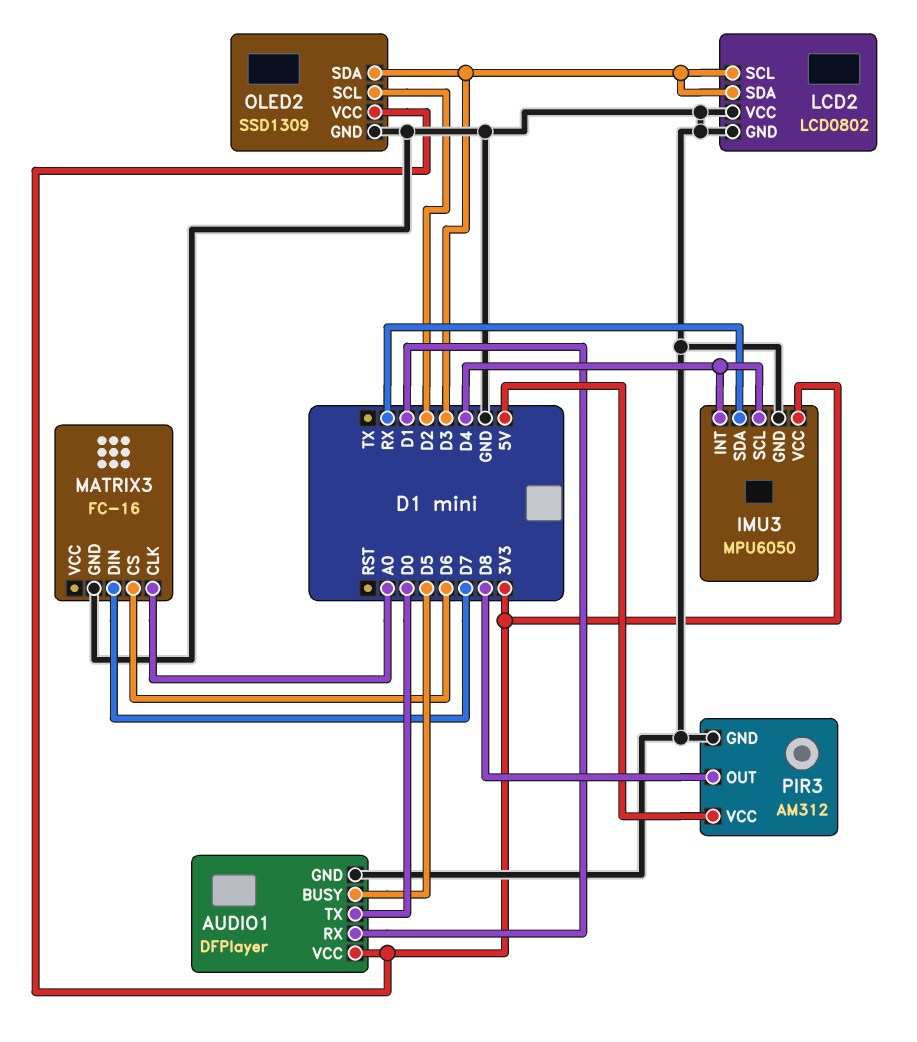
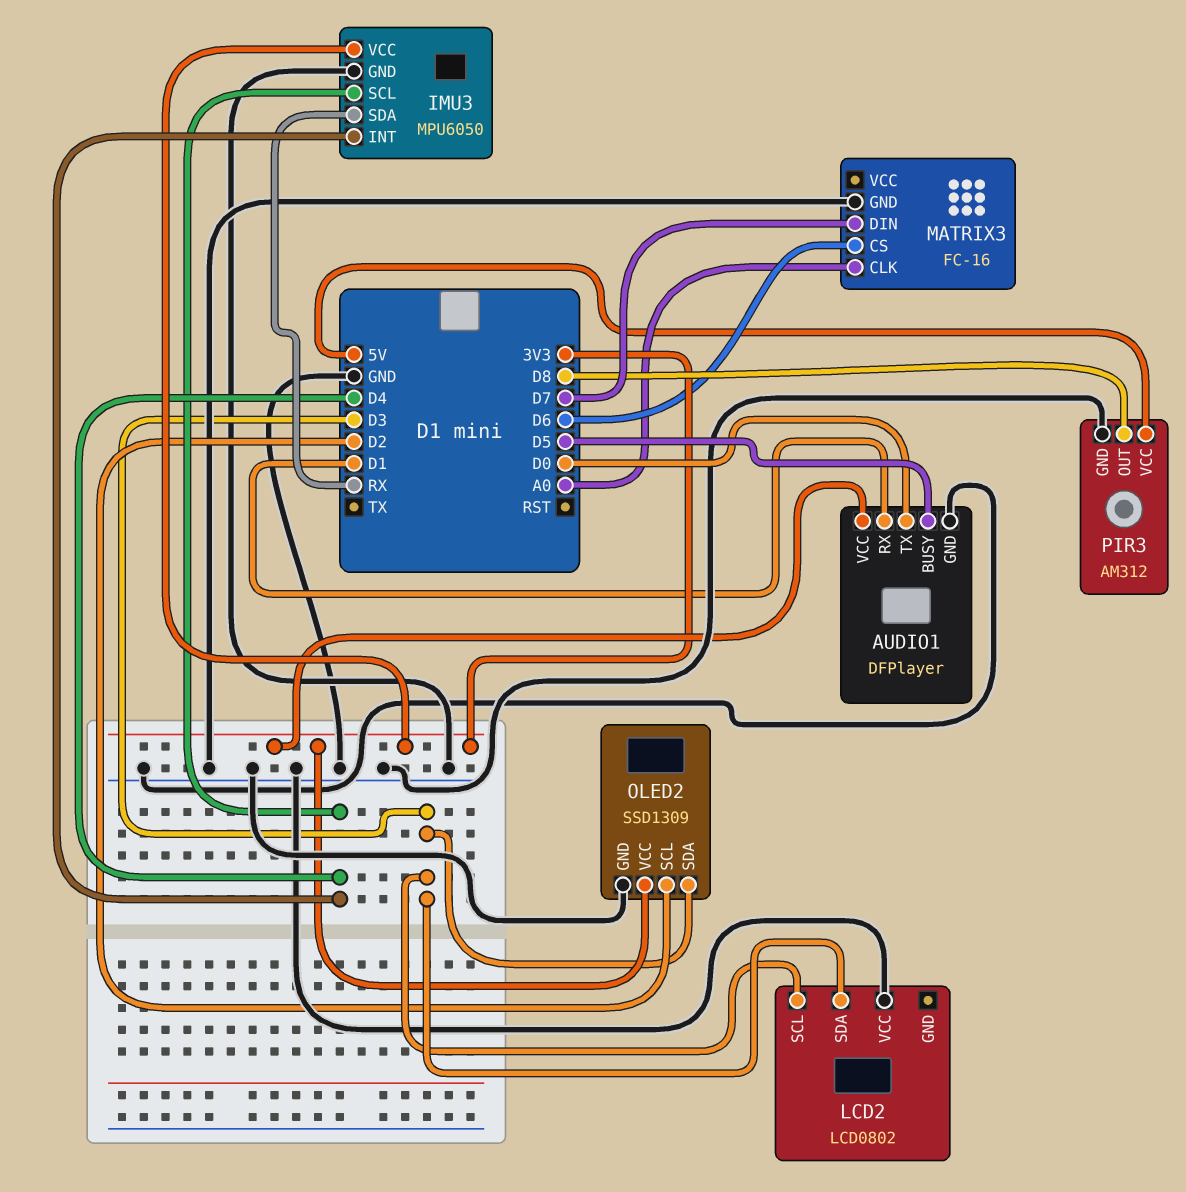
LCD2 pin GND: GND -> none

